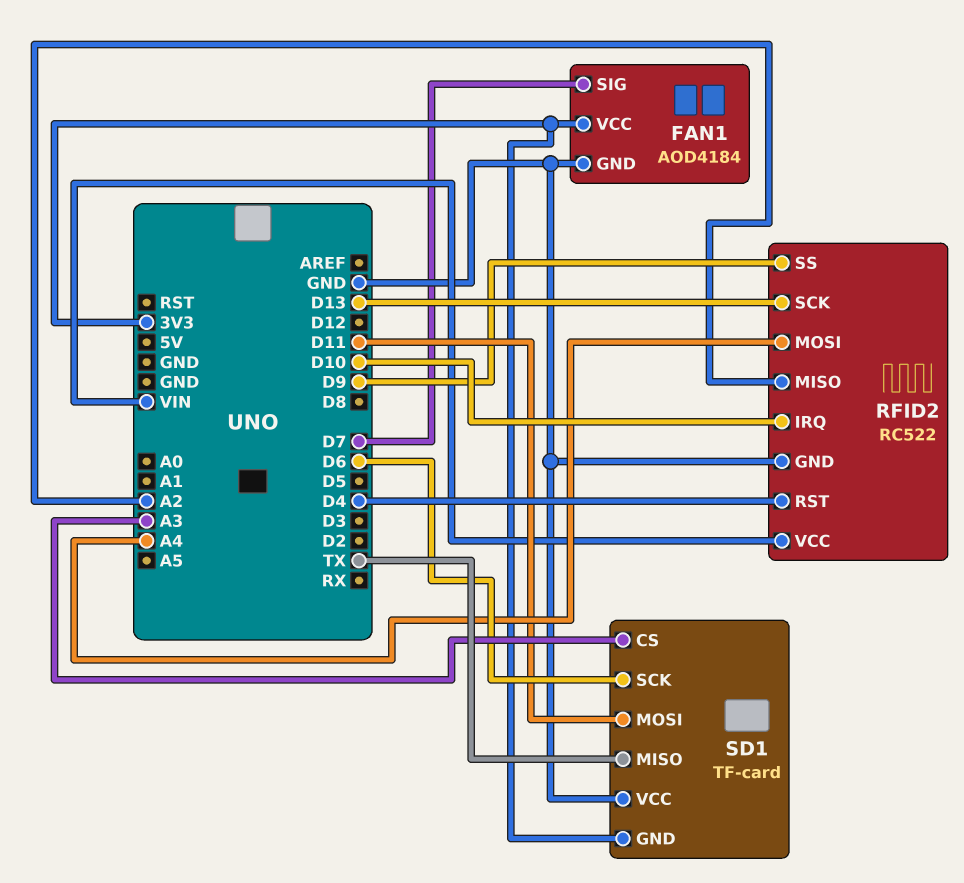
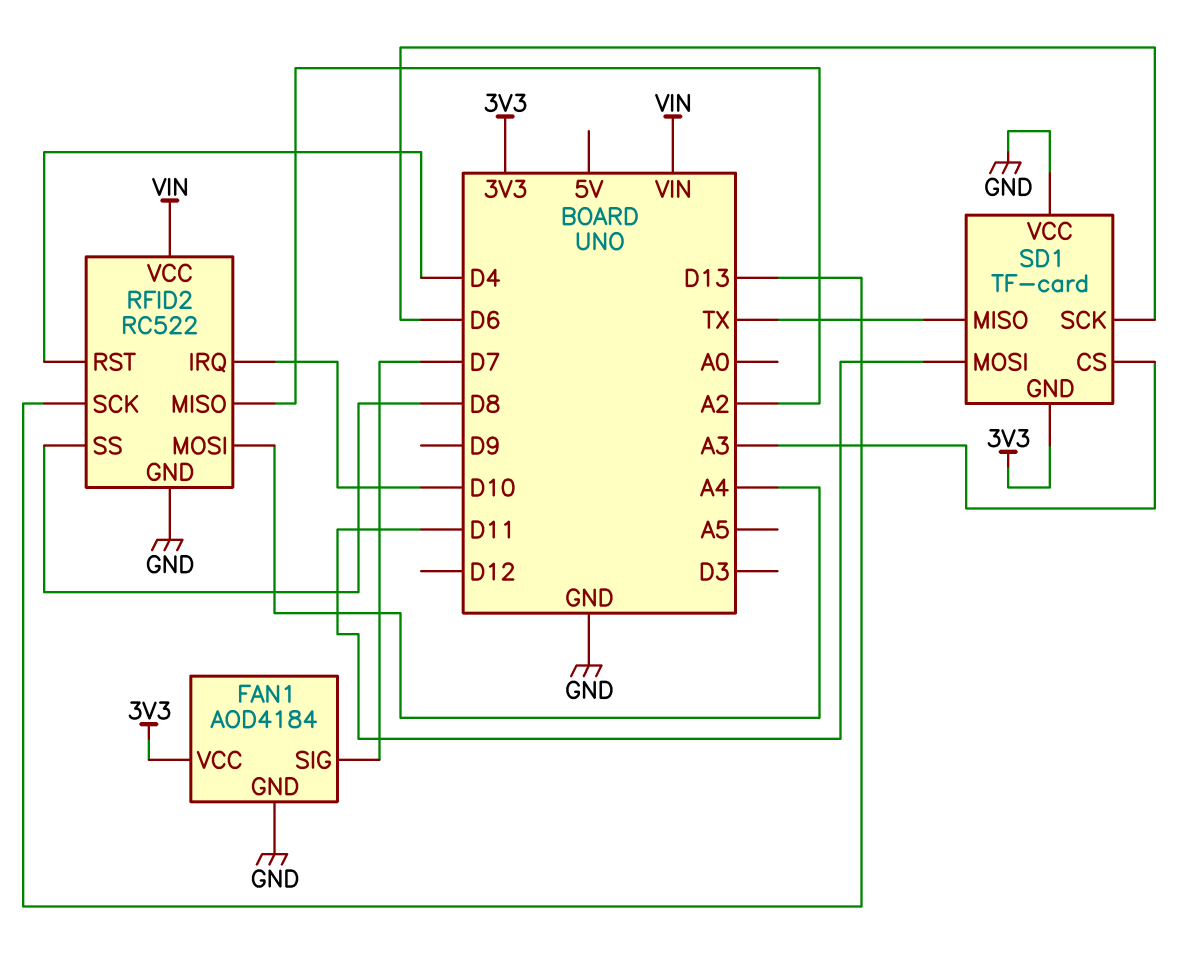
RFID2 pin SS: D9 -> D8

